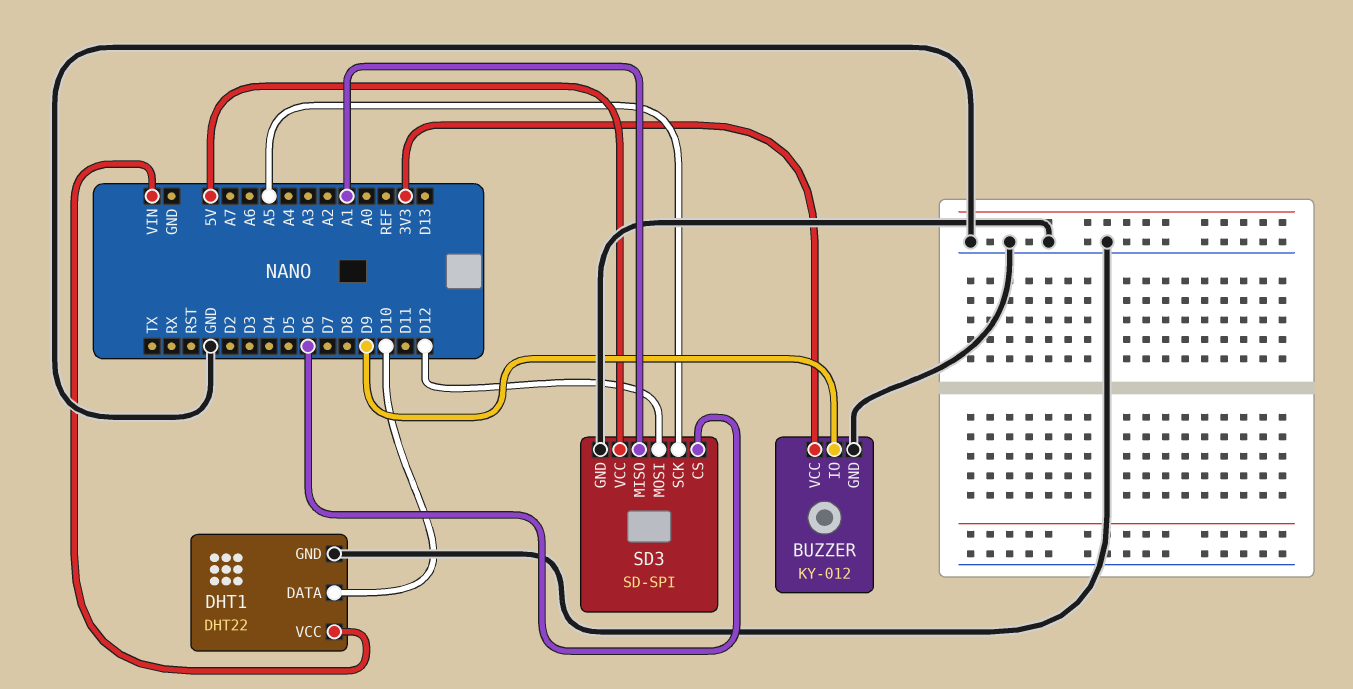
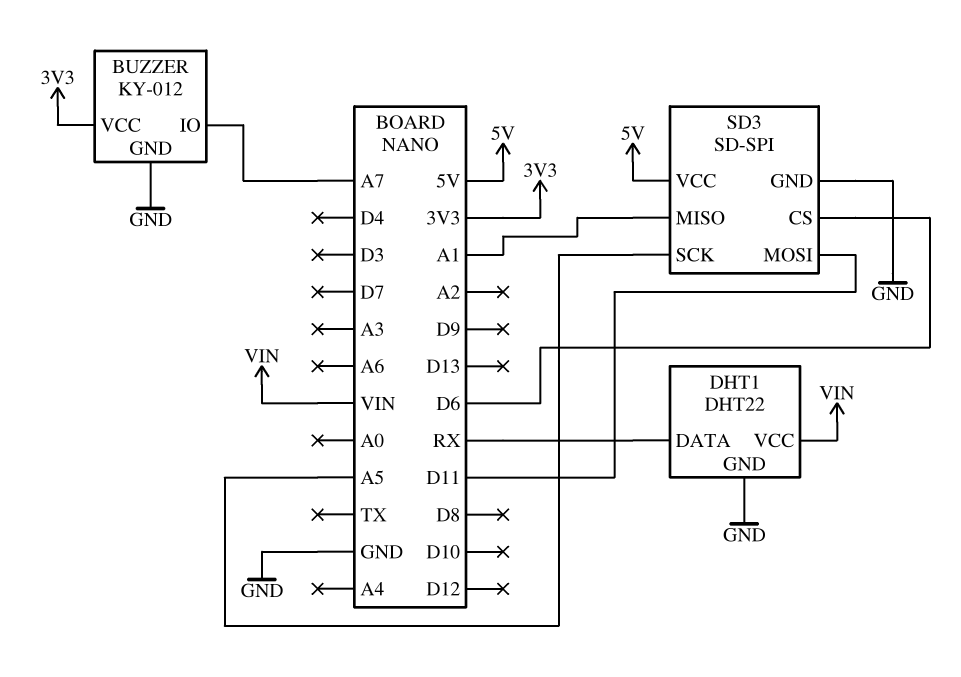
BUZZER pin IO: D9 -> A7
DHT1 pin DATA: D10 -> RX
SD3 pin MOSI: D12 -> D11

